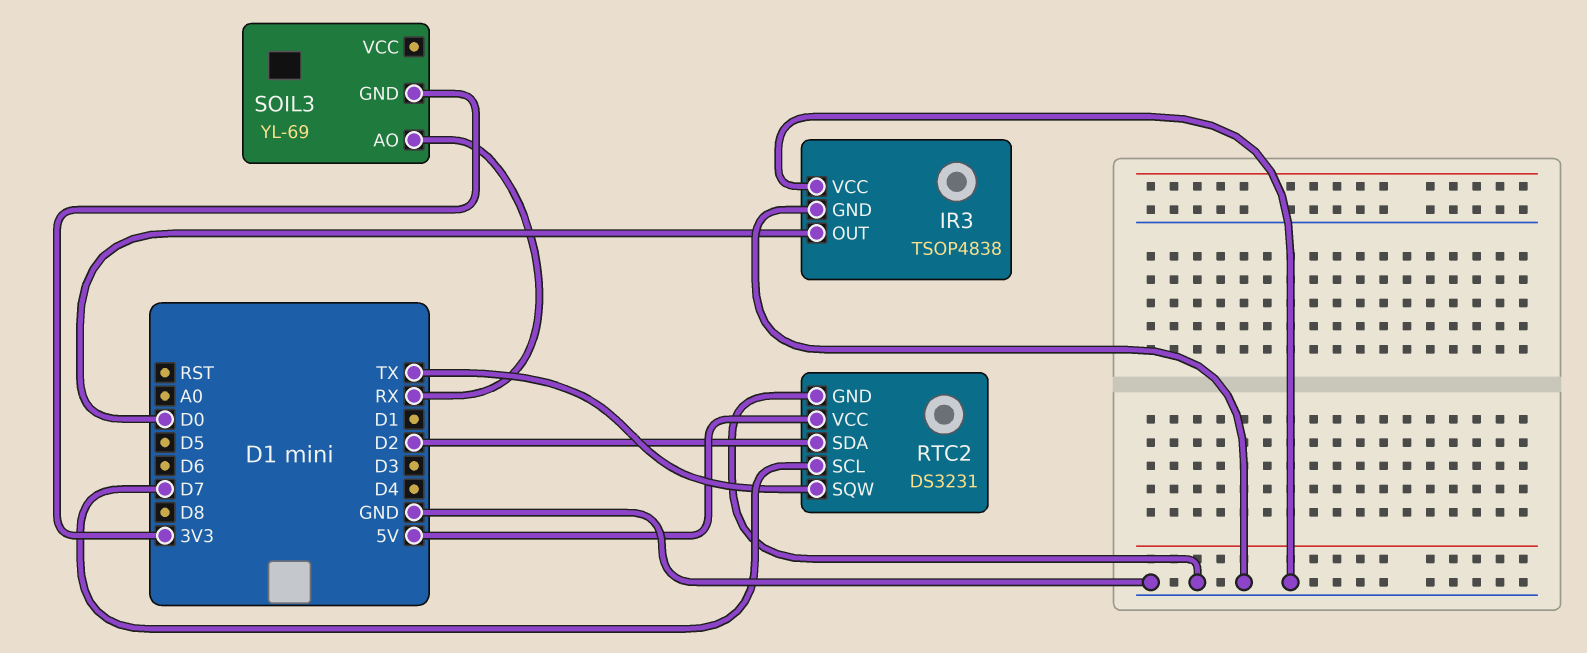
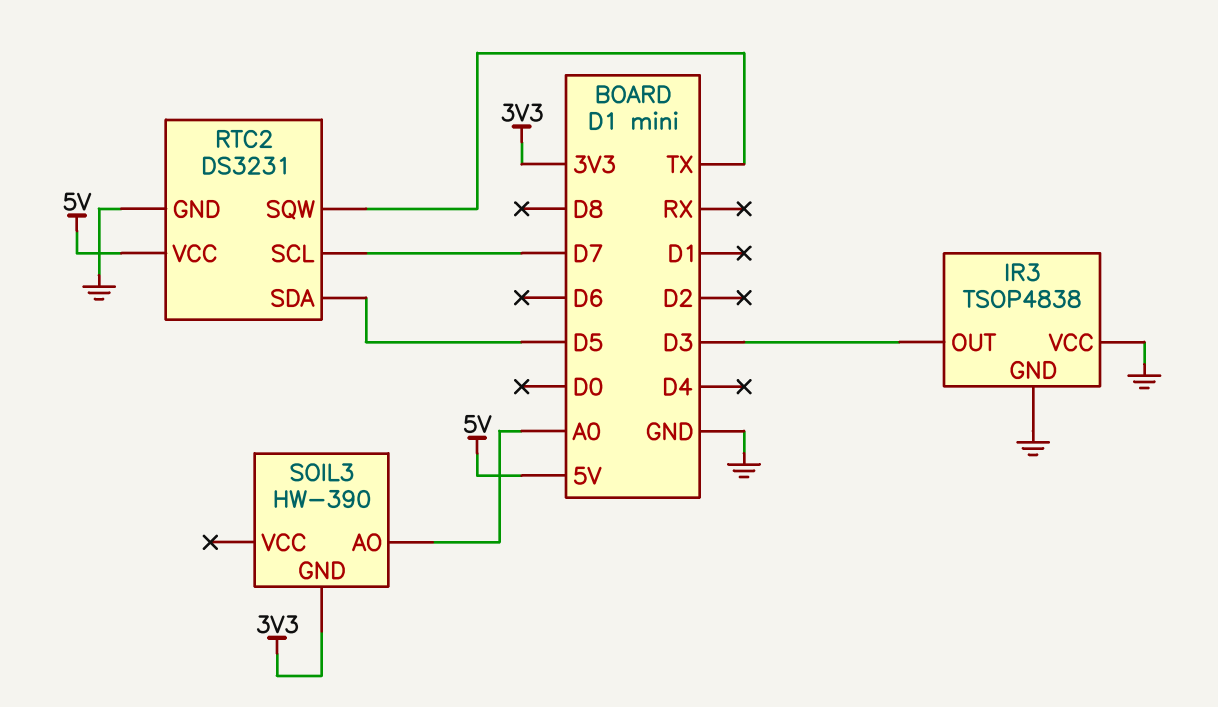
IR3 pin OUT: D0 -> D3
RTC2 pin SDA: D2 -> D5
SOIL3: YL-69 -> HW-390
SOIL3 pin AO: RX -> A0

